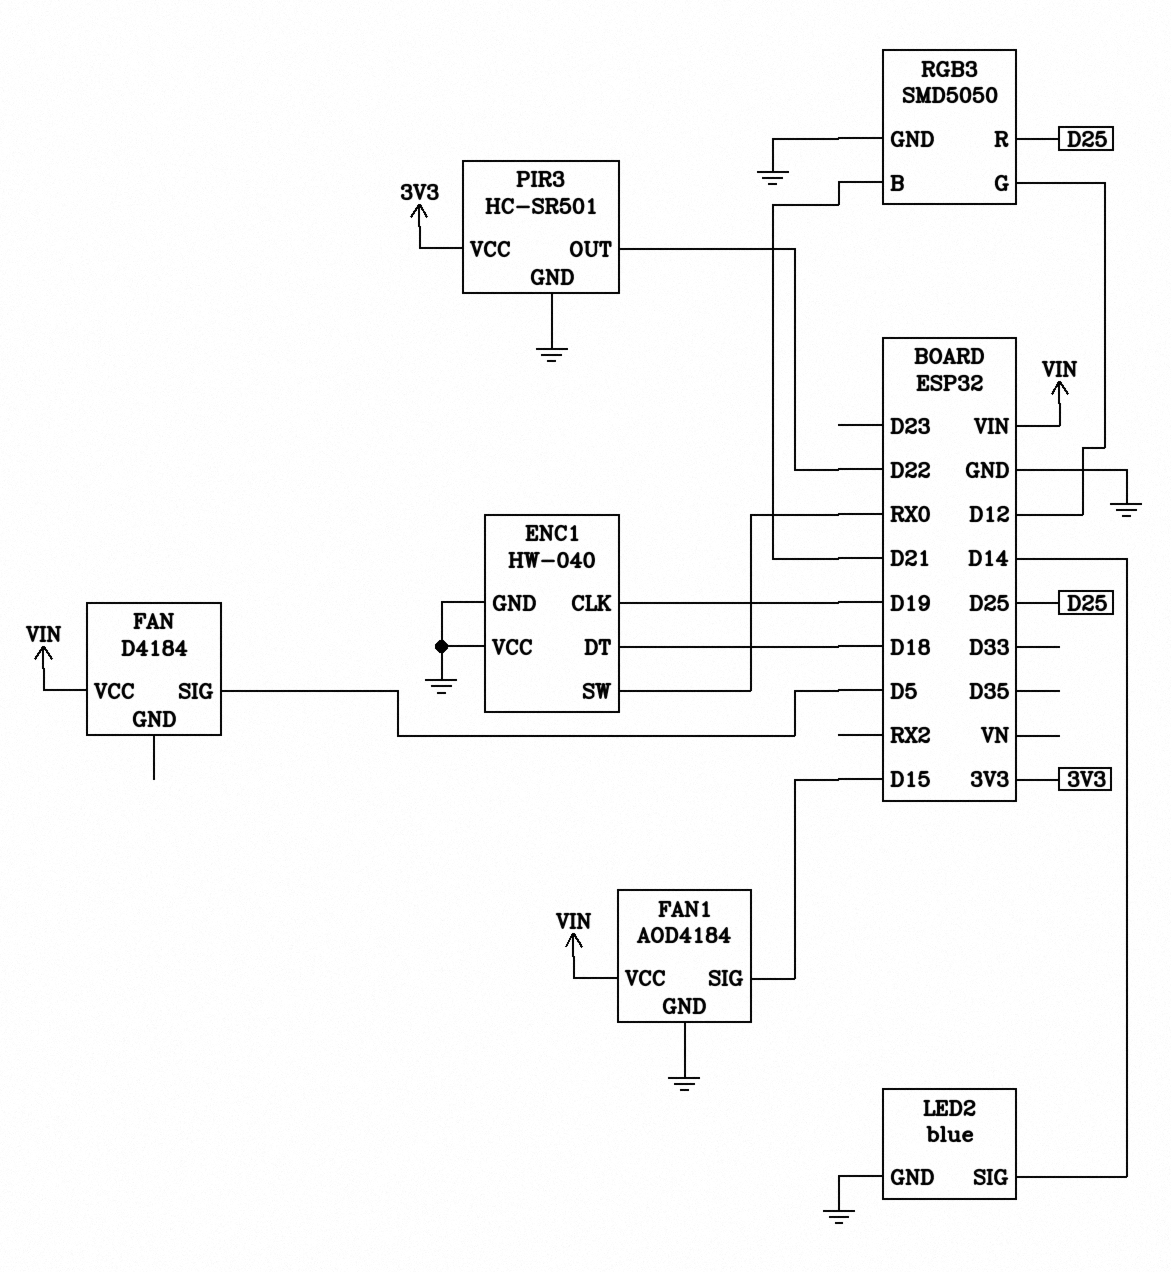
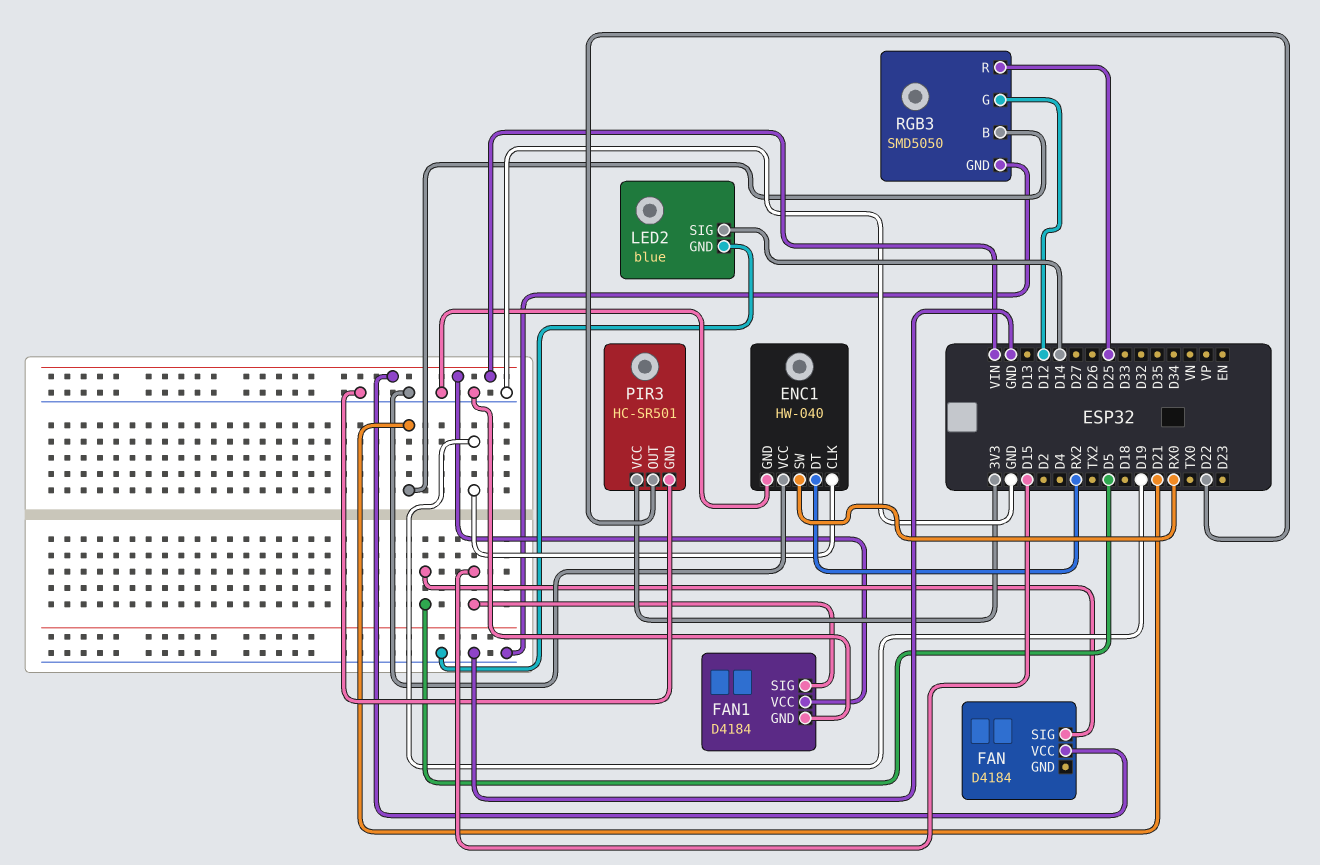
ENC1 pin DT: D18 -> RX2
FAN1: AOD4184 -> D4184

